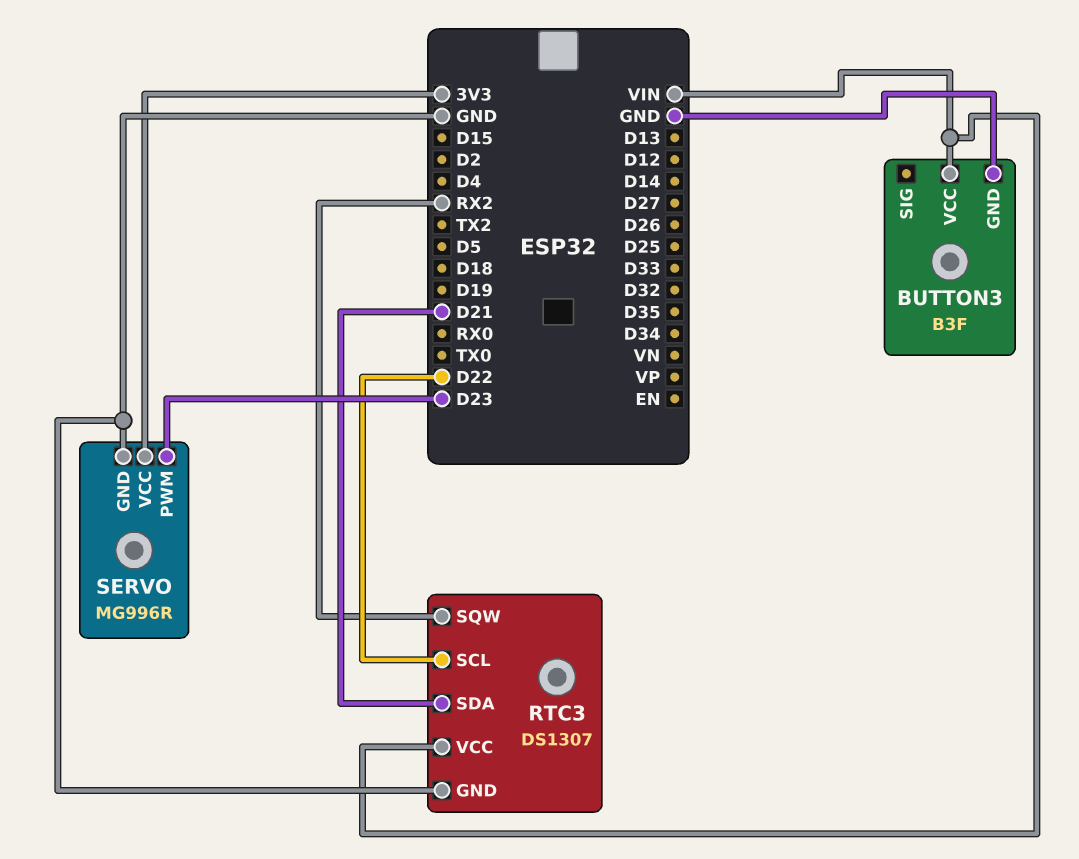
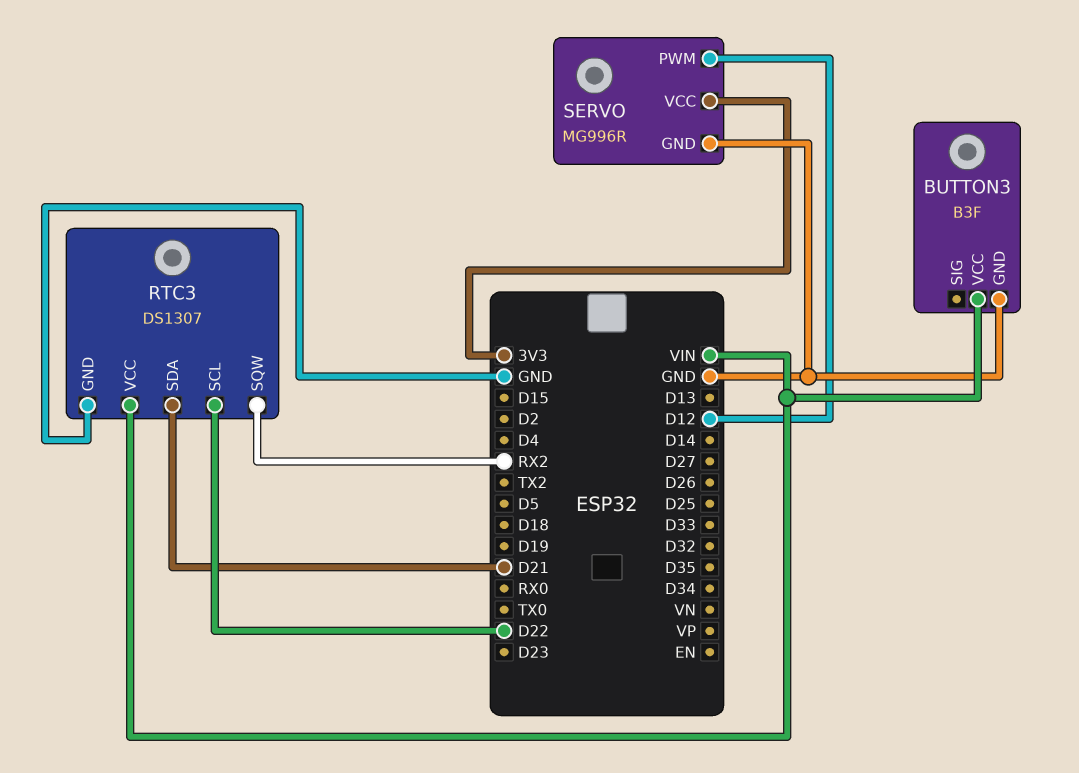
SERVO pin PWM: D23 -> D12

